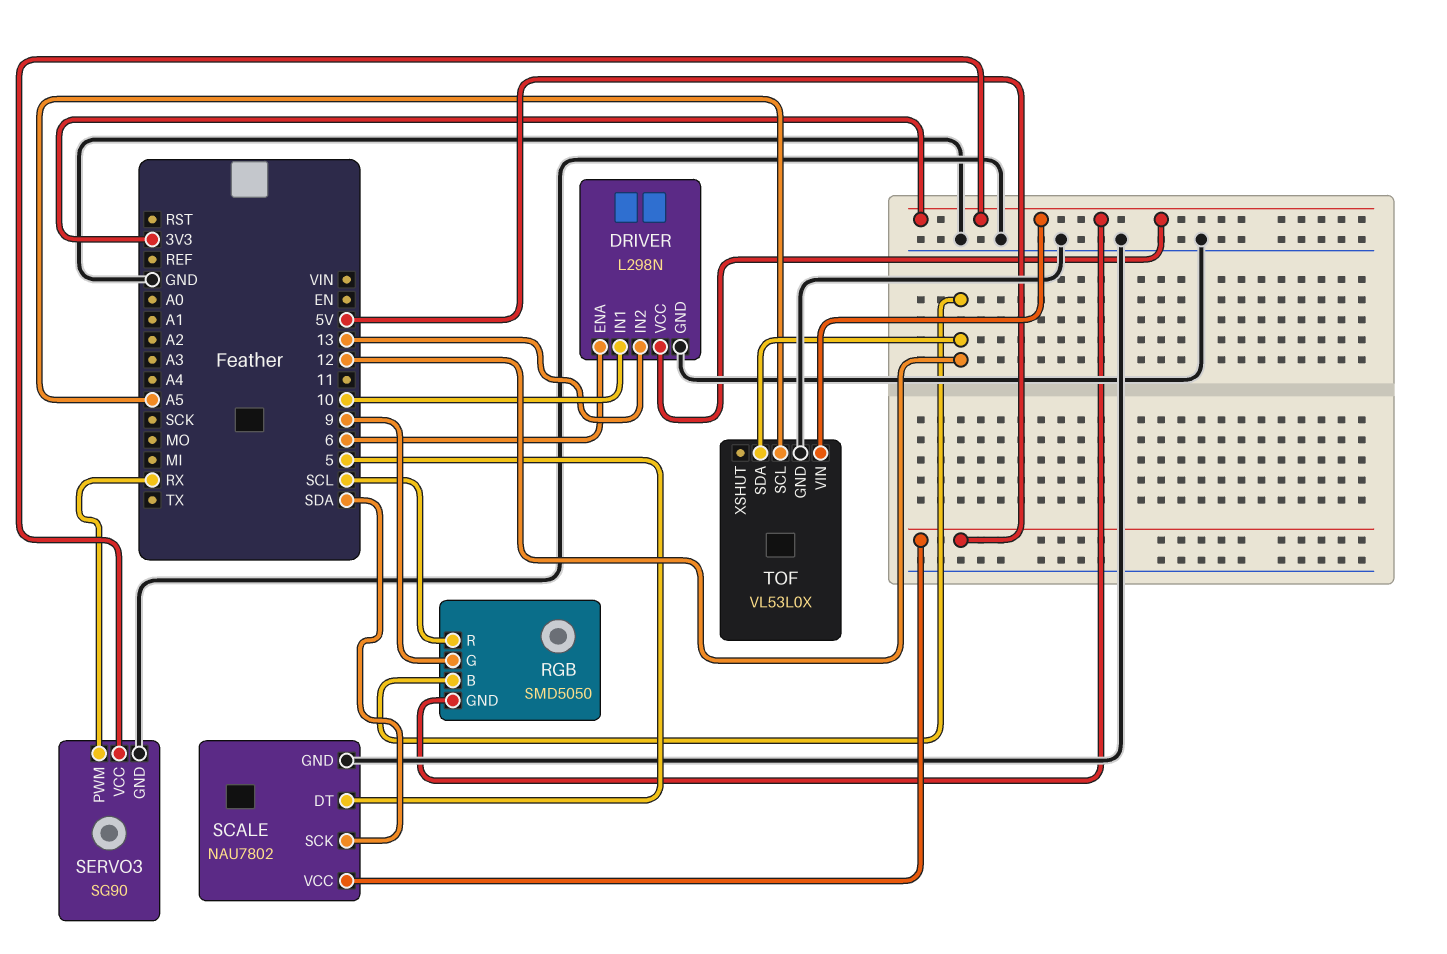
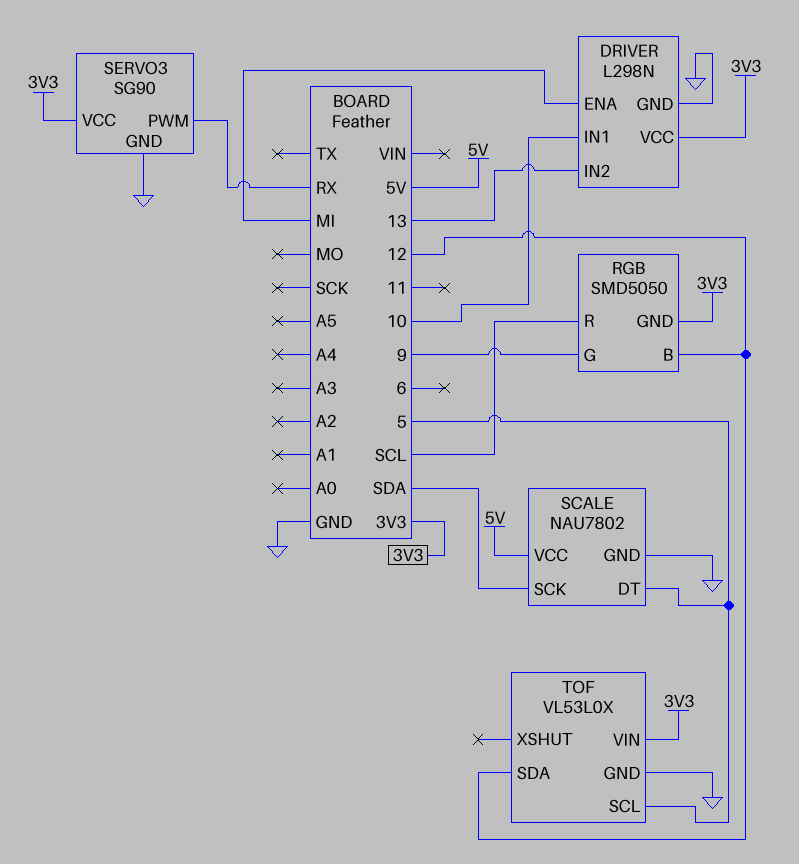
DRIVER pin ENA: 6 -> MI
TOF pin SCL: A5 -> 5

